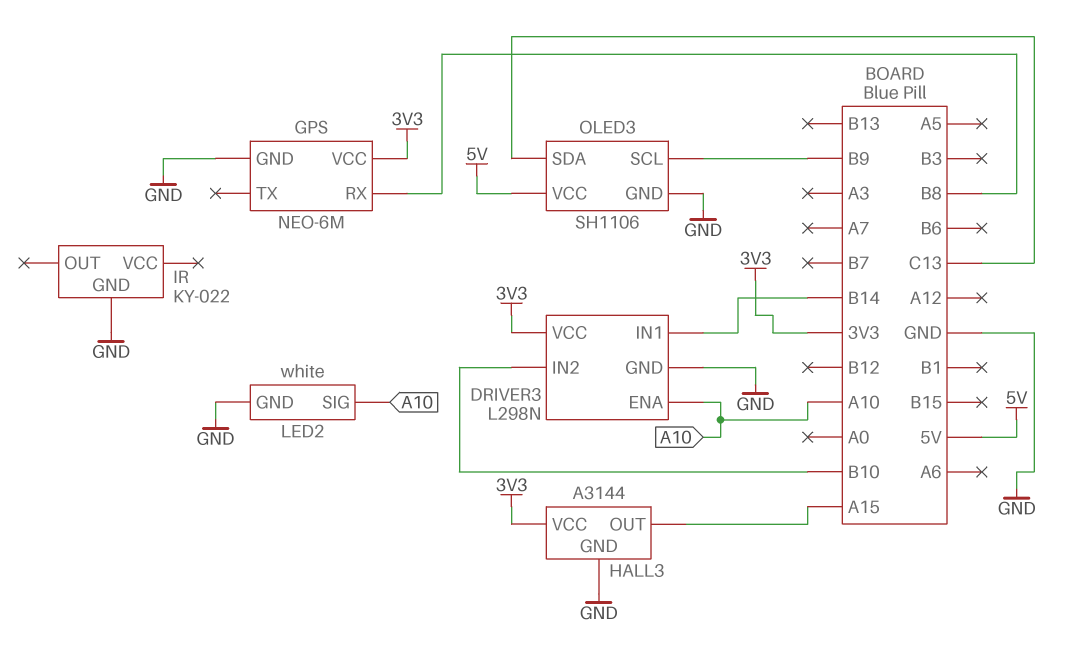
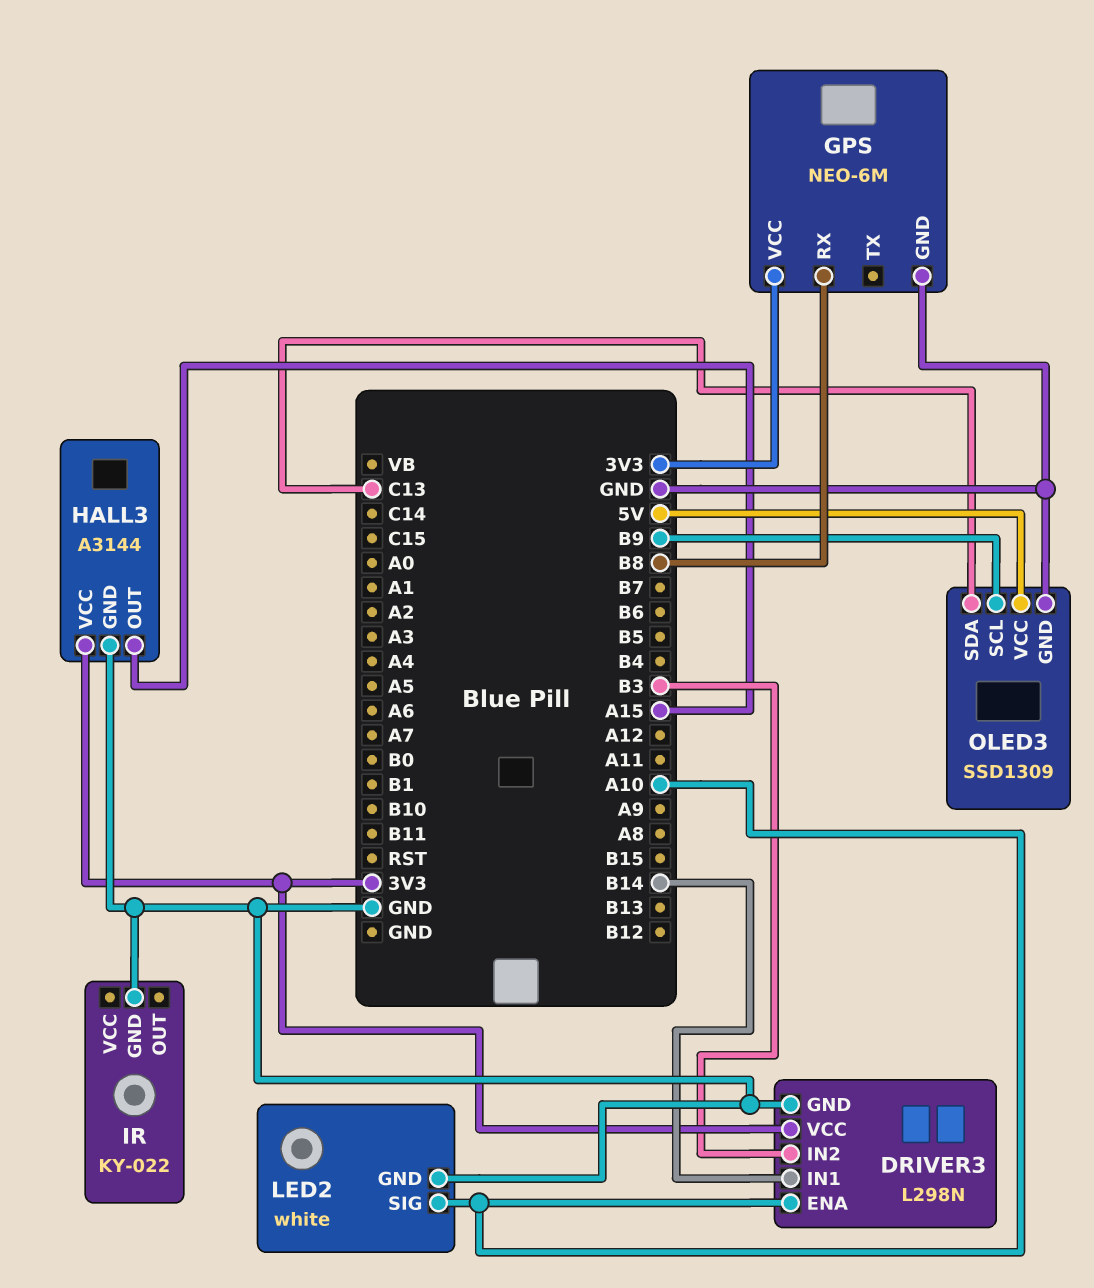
DRIVER3 pin IN2: B10 -> B3
OLED3: SH1106 -> SSD1309

